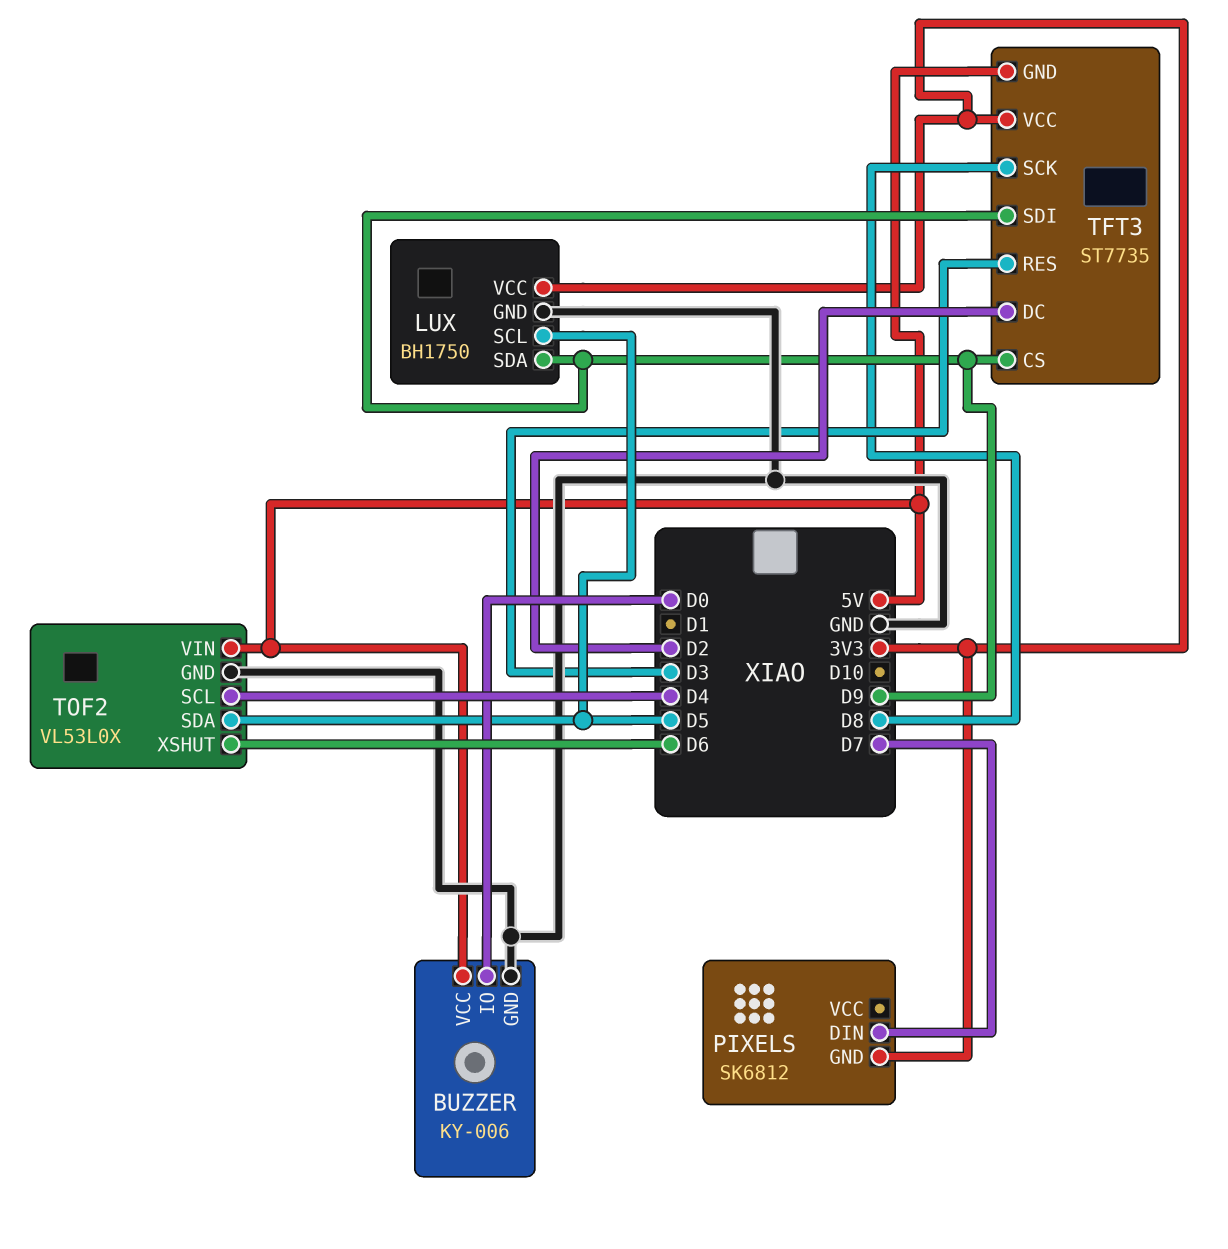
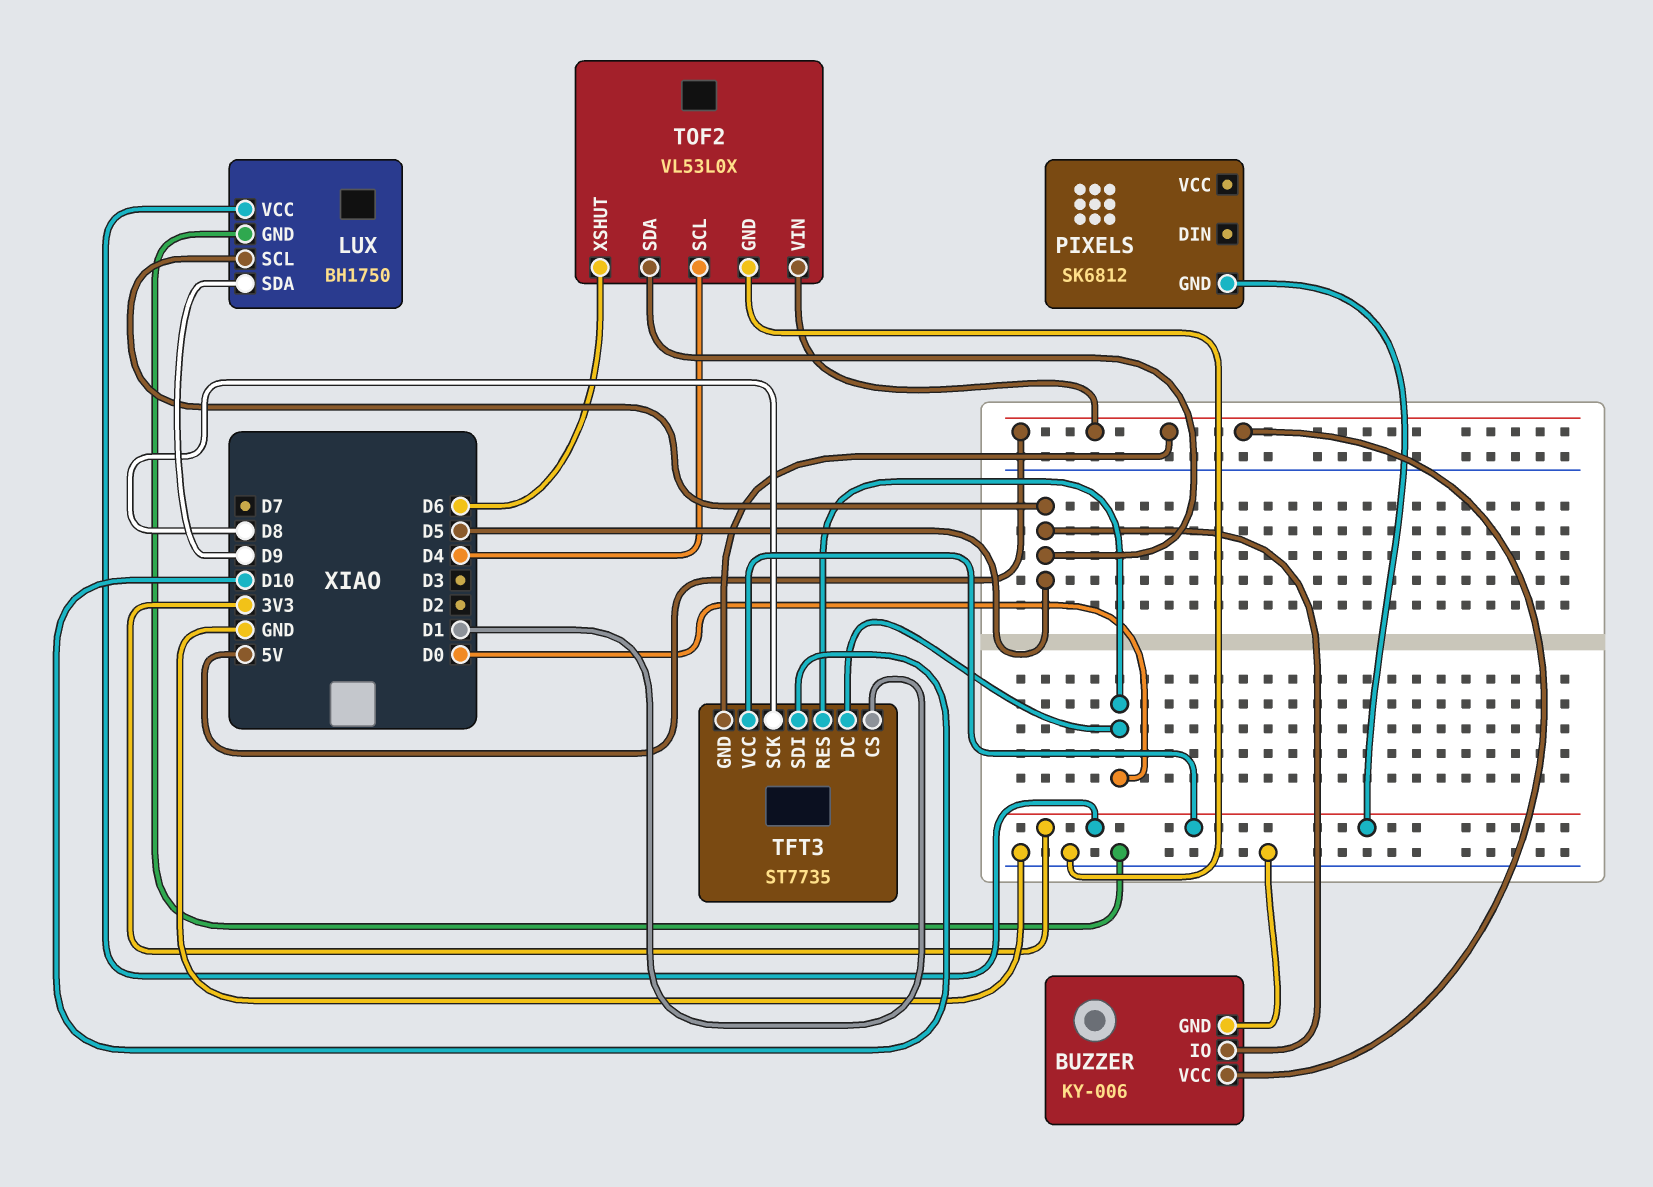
BUZZER pin IO: D0 -> D5
PIXELS pin DIN: D7 -> none
TFT3 pin CS: D9 -> D1
TFT3 pin DC: D2 -> D0
TFT3 pin RES: D3 -> D0
TFT3 pin SDI: D9 -> D10

